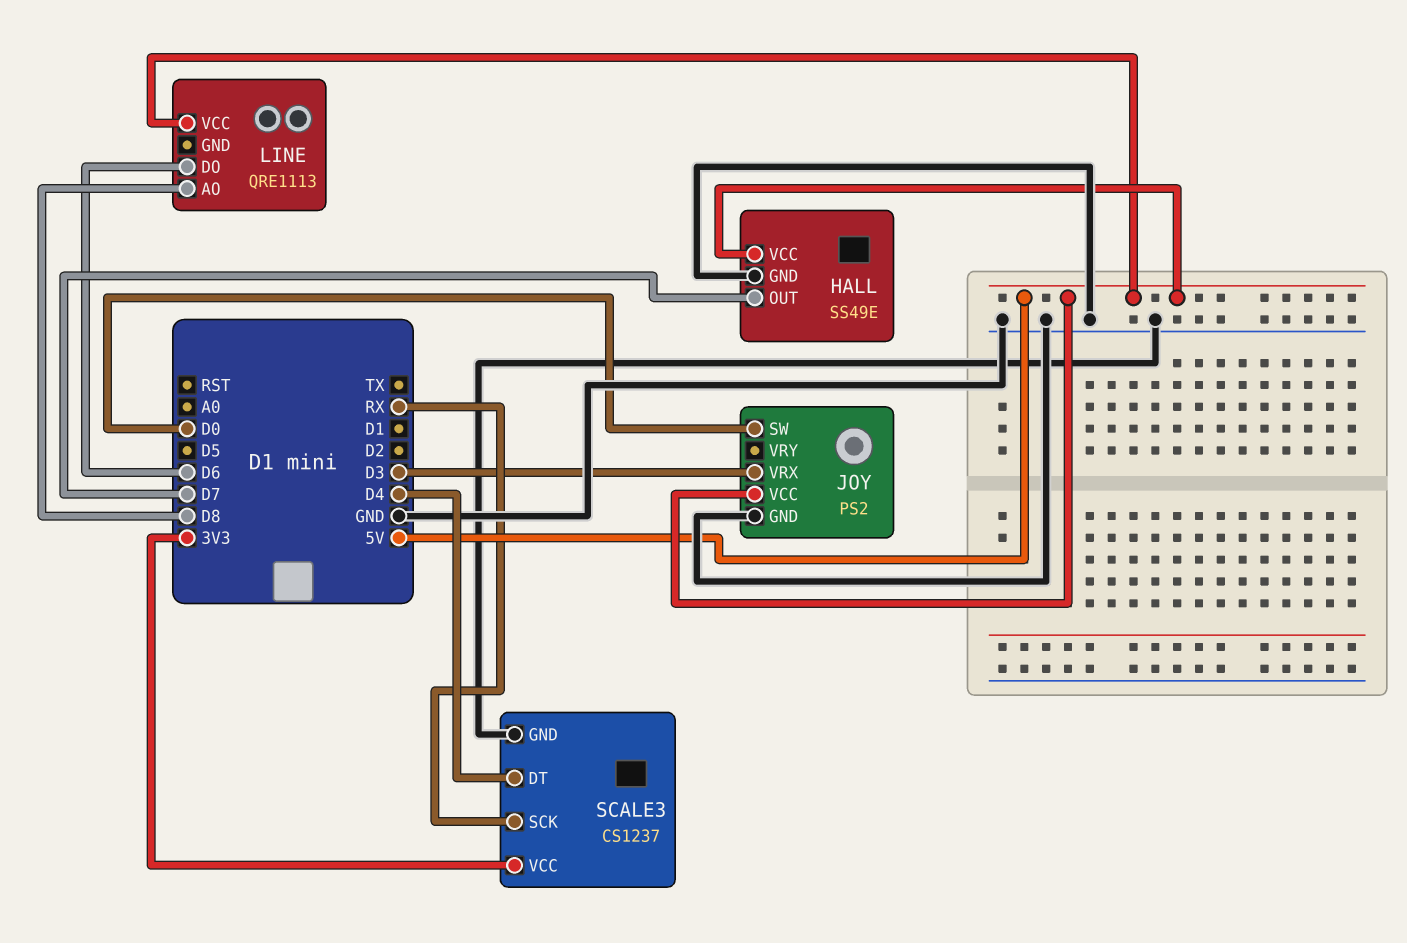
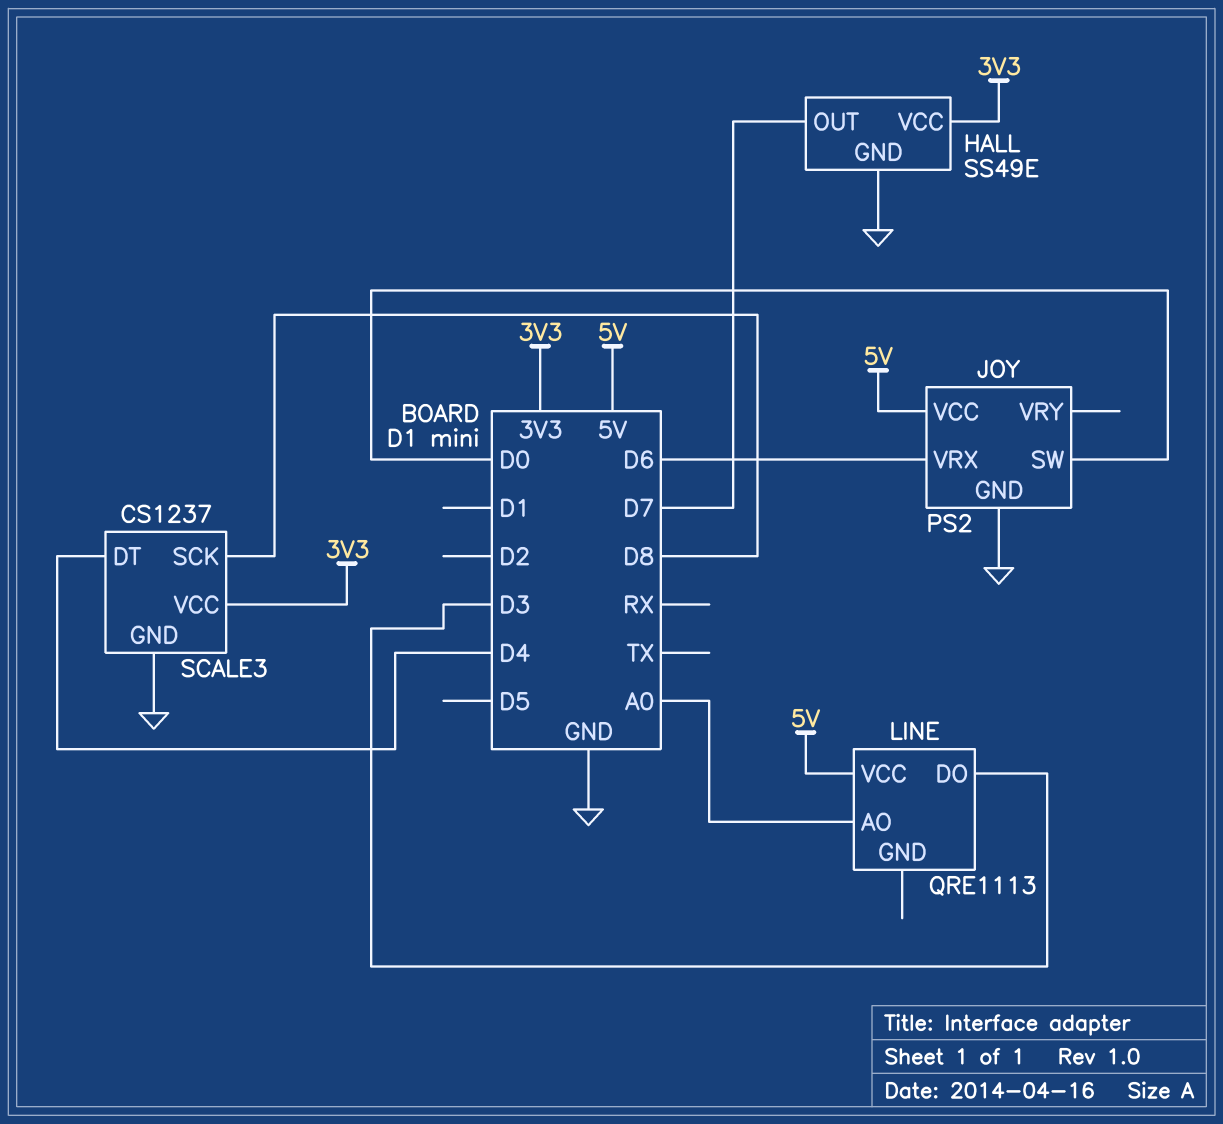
HALL pin VCC: 5V -> 3V3
JOY pin VRX: D3 -> D6
LINE pin AO: D8 -> A0
LINE pin DO: D6 -> D3
SCALE3 pin SCK: RX -> D8

